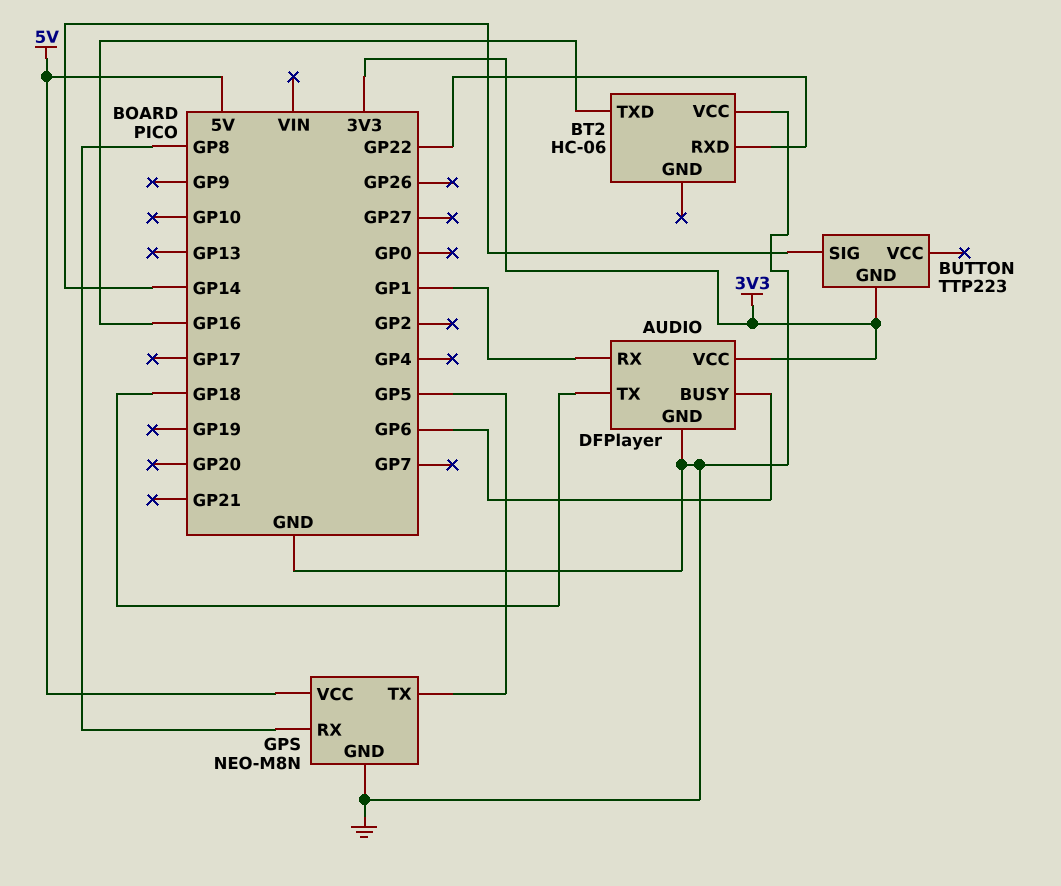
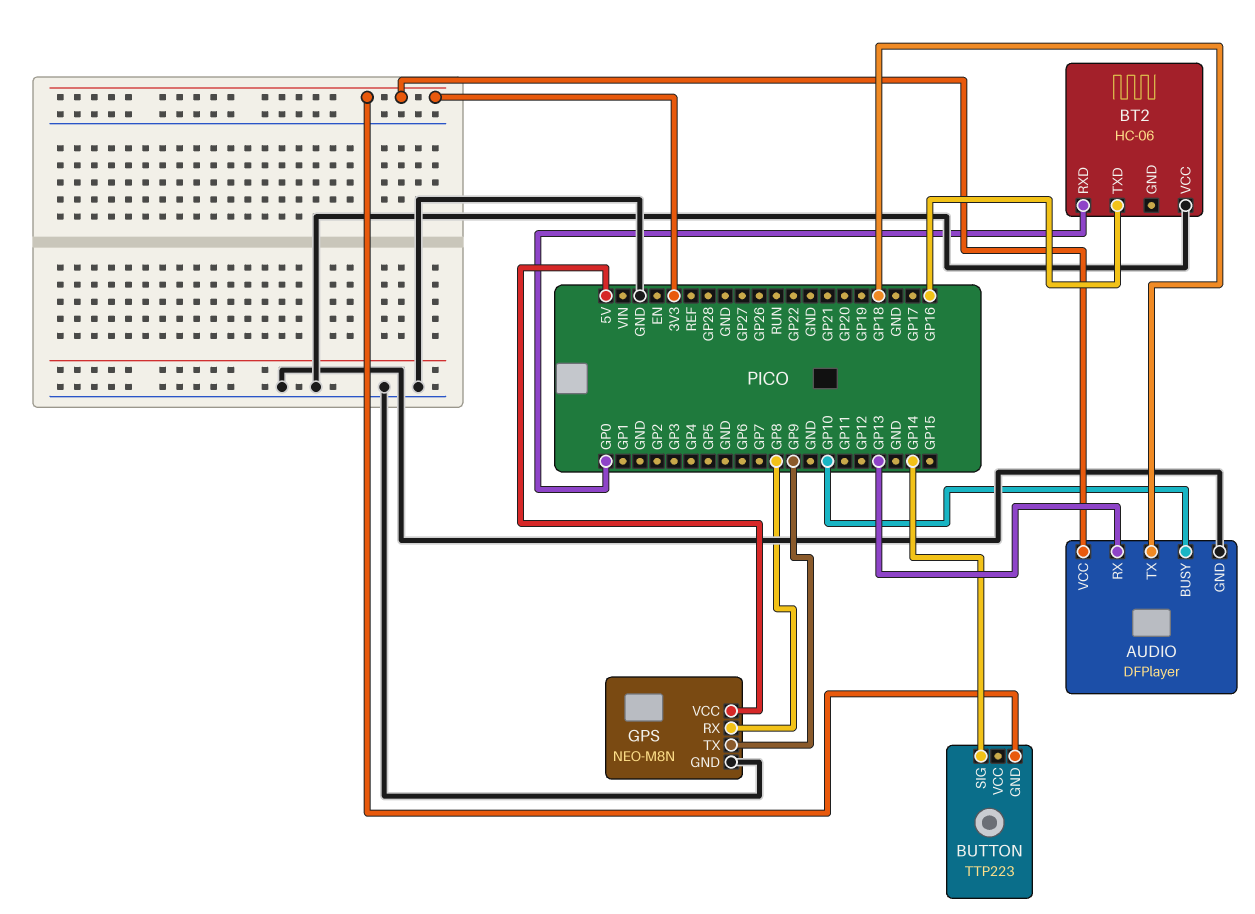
AUDIO pin BUSY: GP6 -> GP10
AUDIO pin RX: GP1 -> GP13
BT2 pin RXD: GP22 -> GP0
GPS pin TX: GP5 -> GP9

